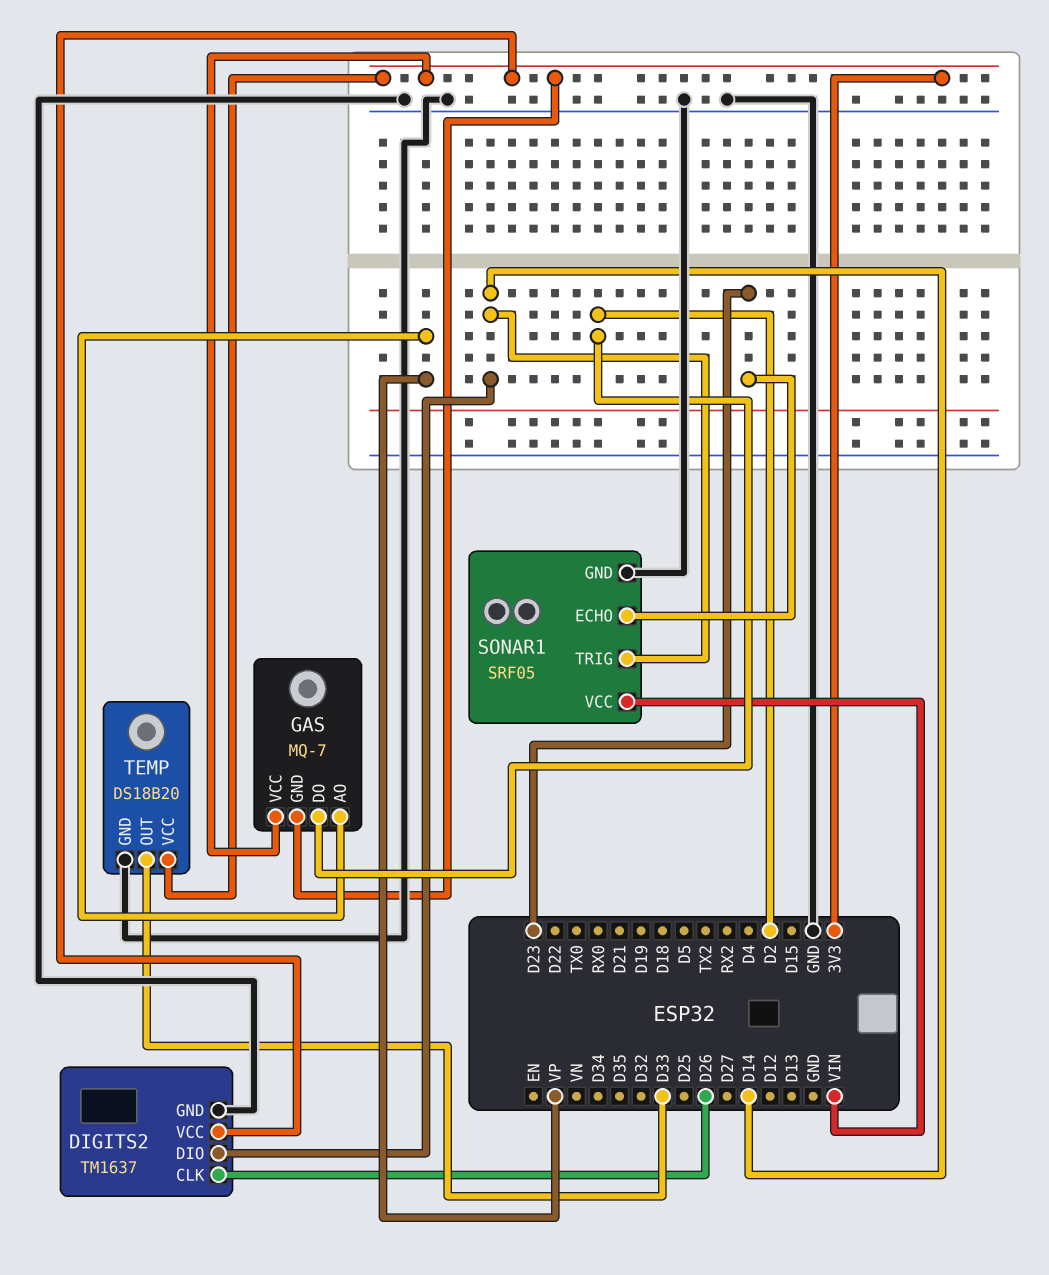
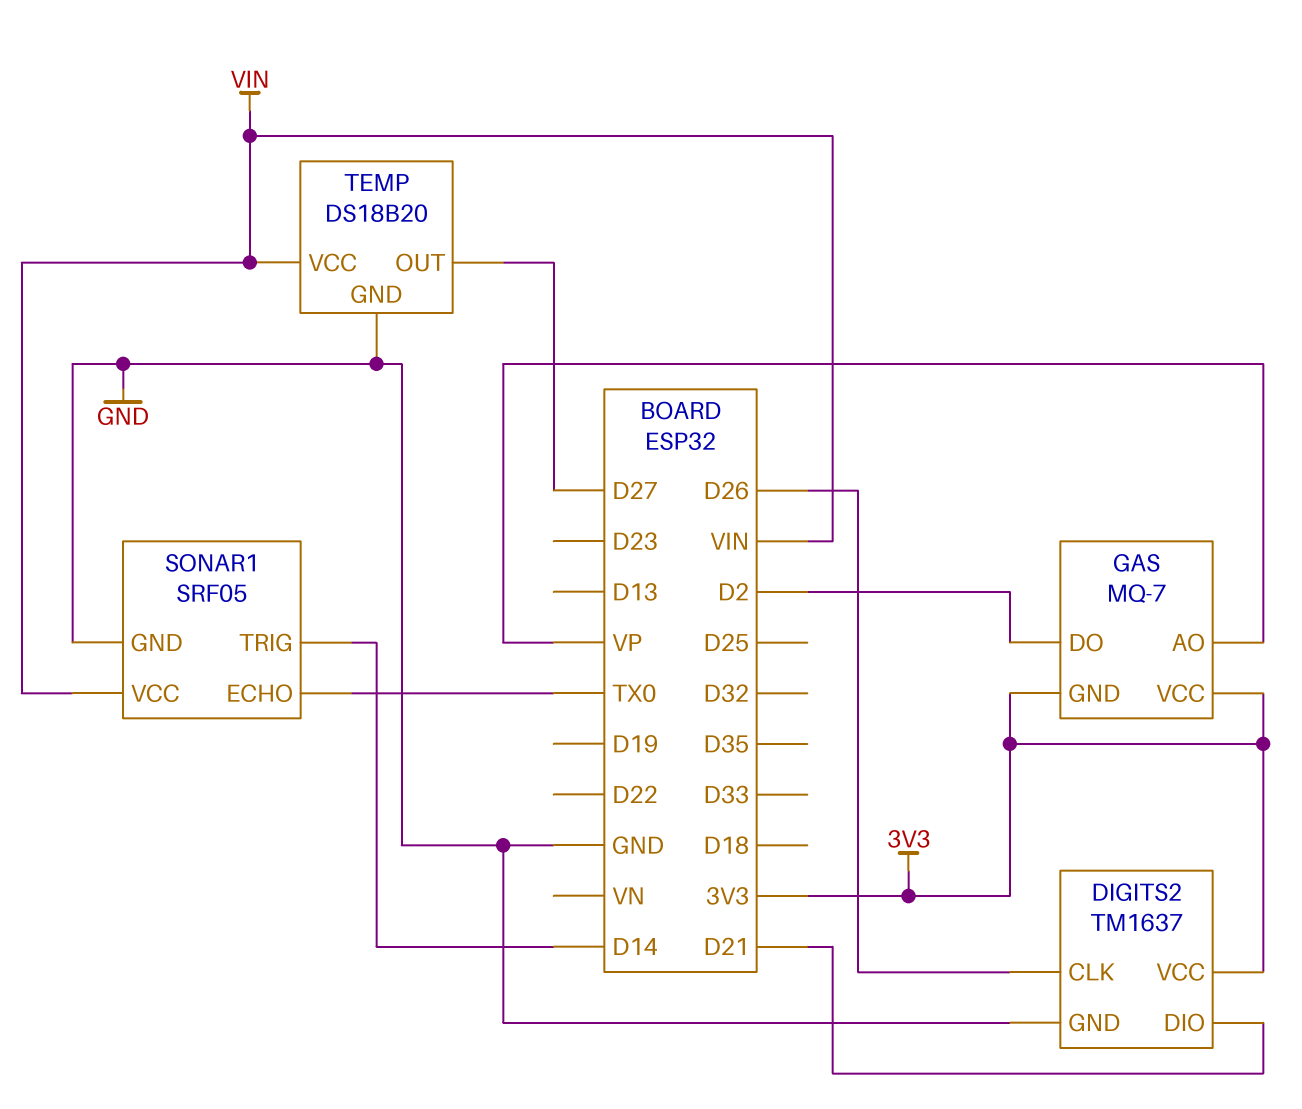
DIGITS2 pin DIO: D14 -> D21
SONAR1 pin ECHO: D23 -> TX0
TEMP pin OUT: D33 -> D27
TEMP pin VCC: 3V3 -> VIN

